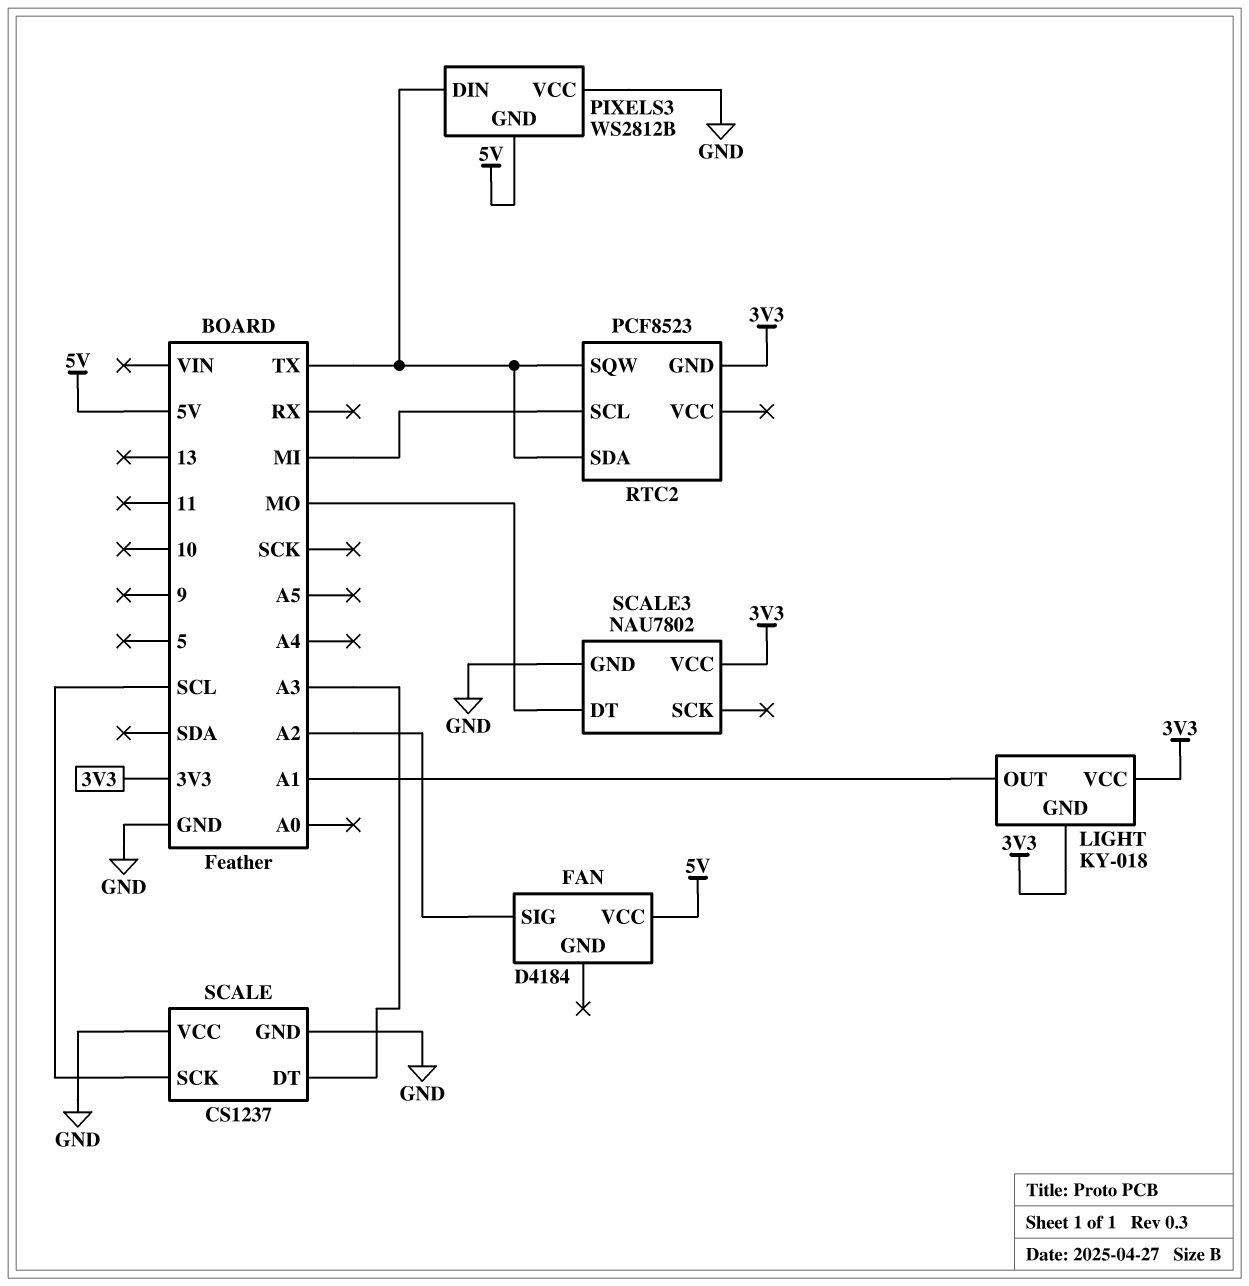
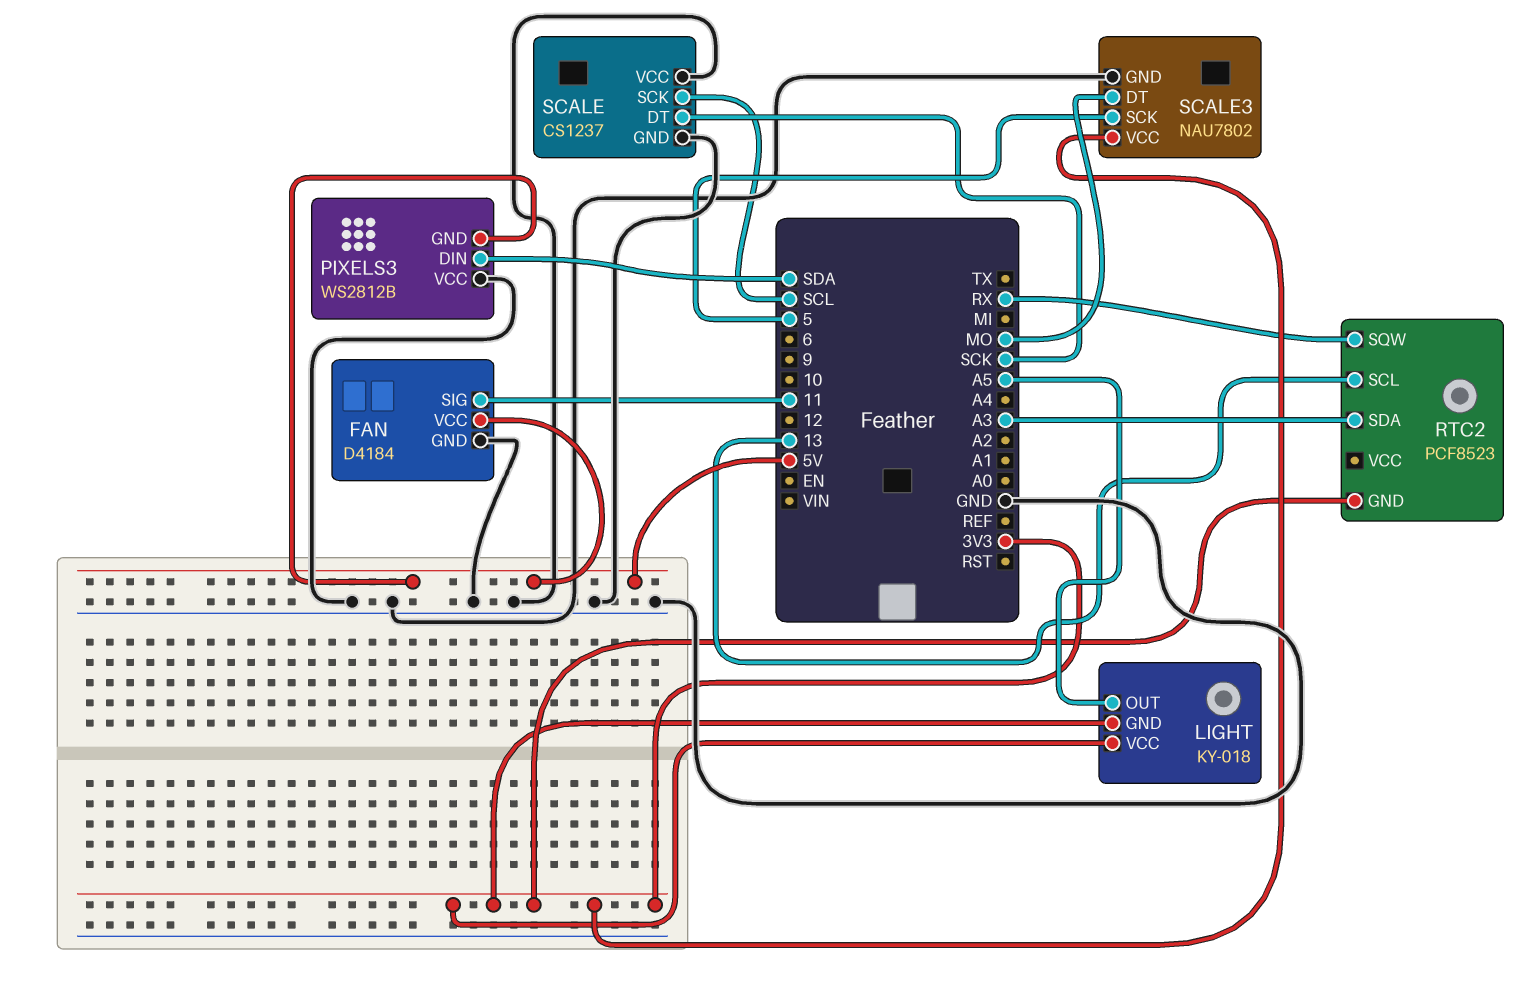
FAN pin GND: none -> GND
FAN pin SIG: A2 -> 11
LIGHT pin OUT: A1 -> A5
PIXELS3 pin DIN: TX -> SDA
RTC2 pin SCL: MI -> 13
RTC2 pin SDA: TX -> A3
RTC2 pin SQW: TX -> RX
SCALE pin DT: A3 -> SCK
SCALE3 pin SCK: none -> 5

